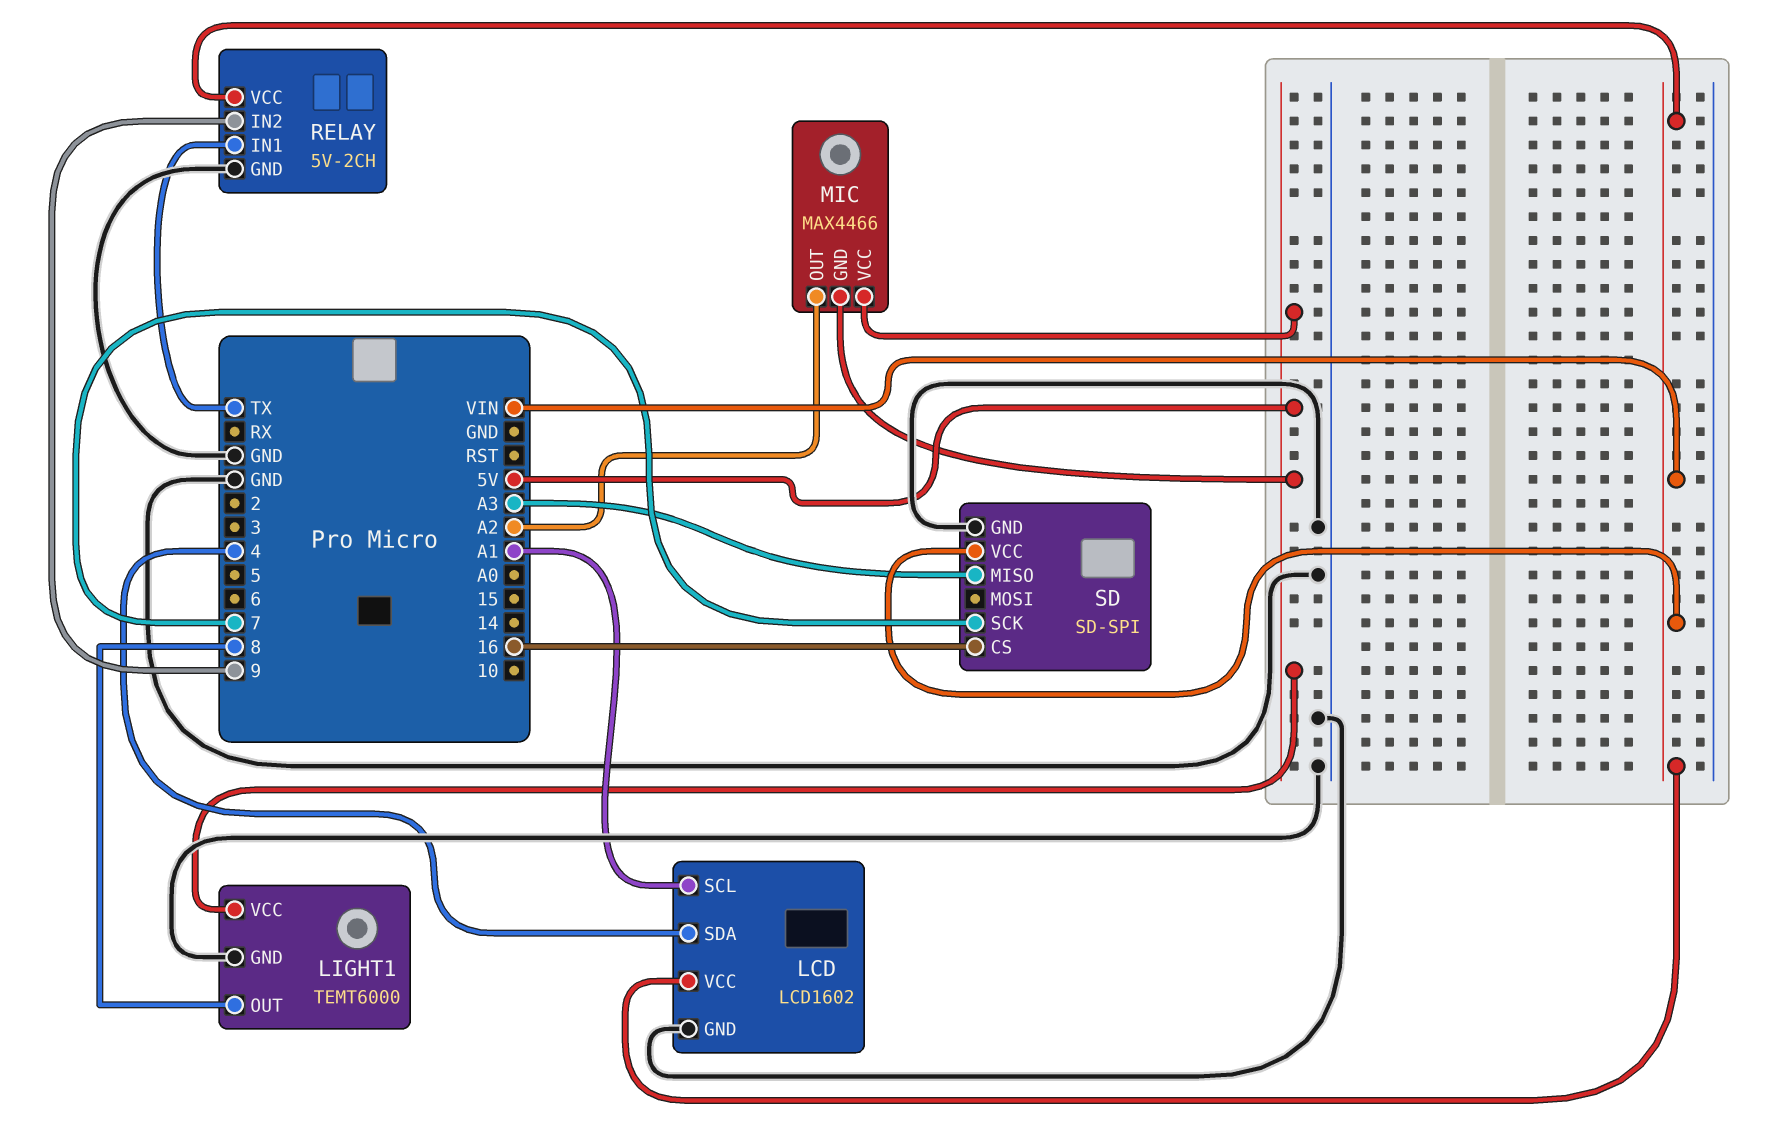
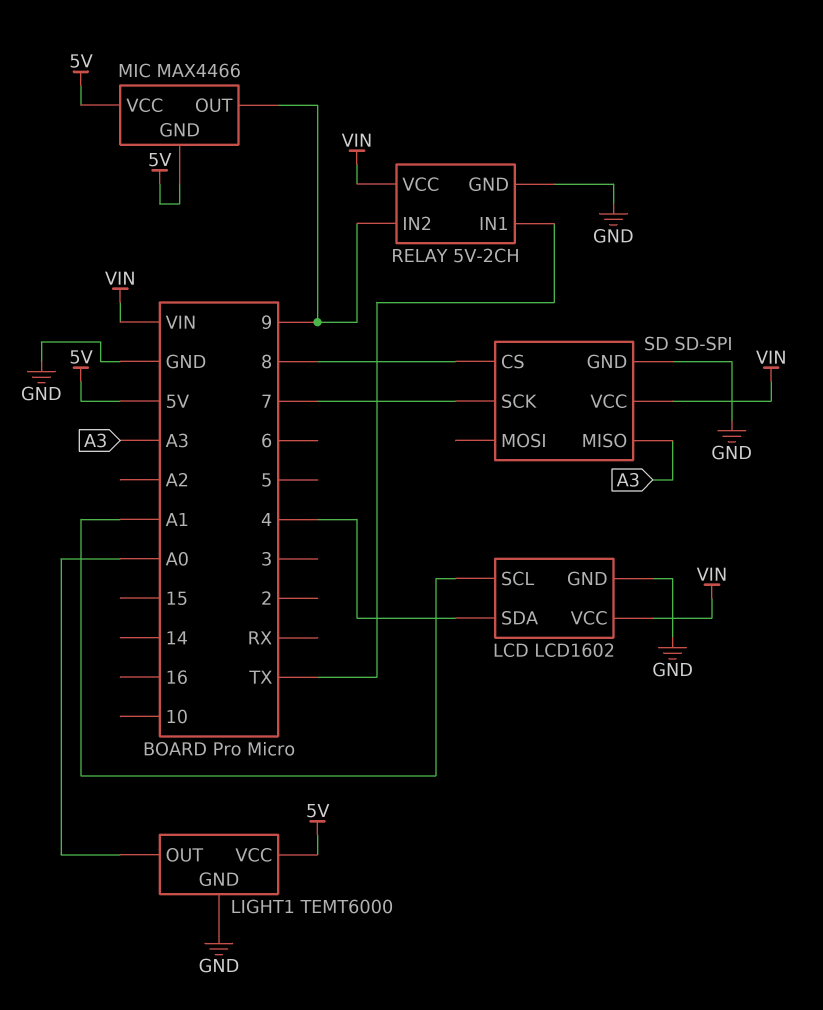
LIGHT1 pin OUT: 8 -> A0
MIC pin OUT: A2 -> 9
SD pin CS: 16 -> 8

